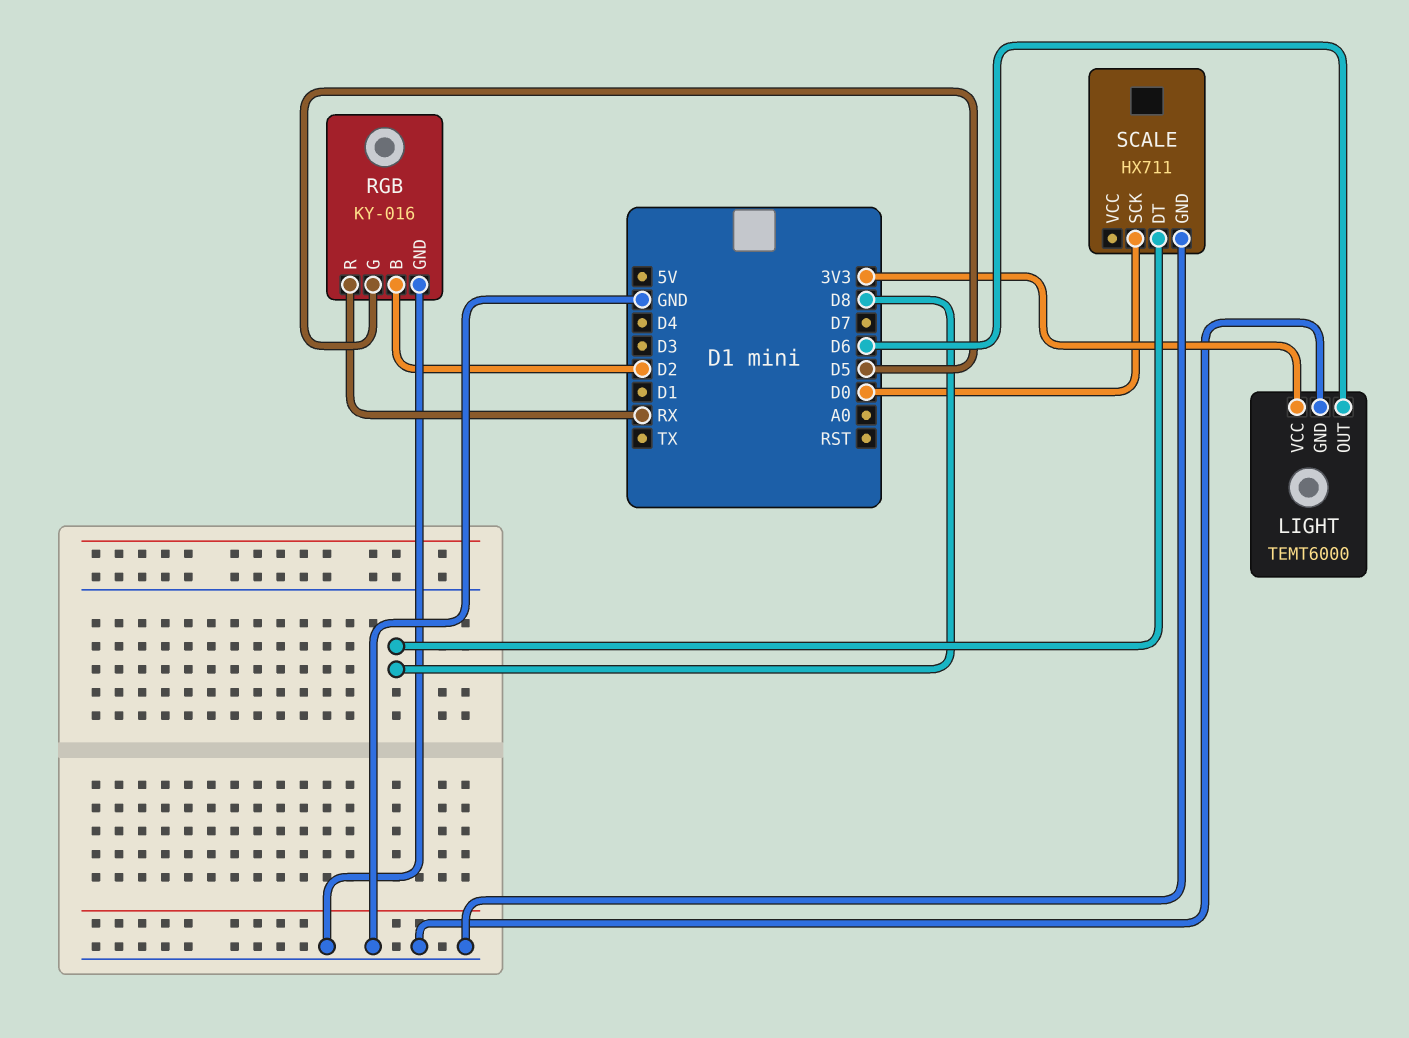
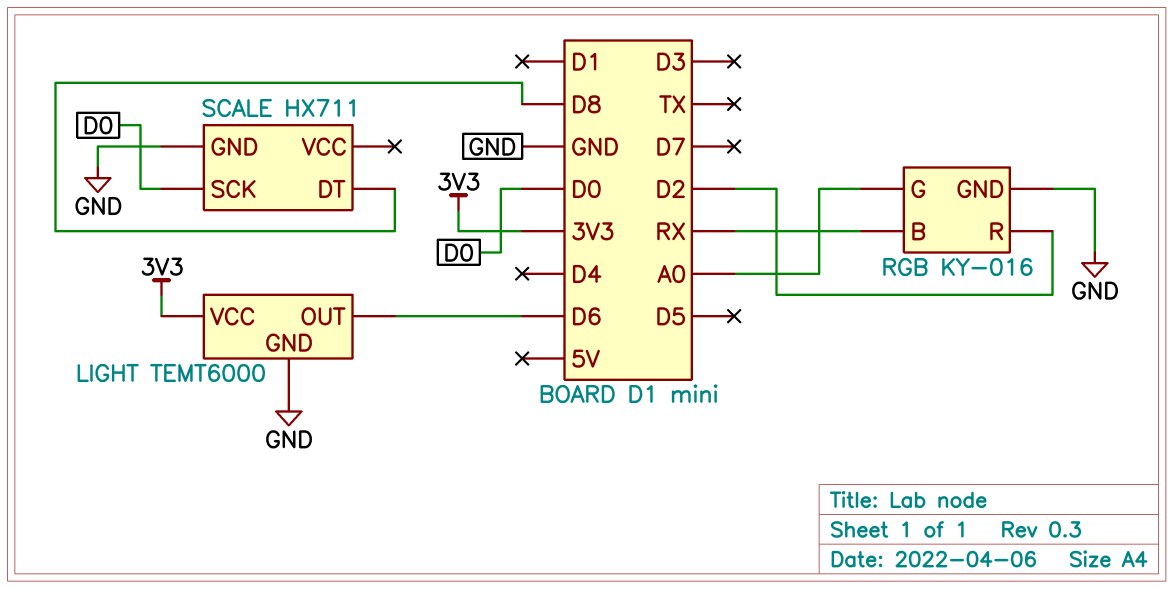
RGB pin B: D2 -> RX
RGB pin G: D5 -> A0
RGB pin R: RX -> D2

